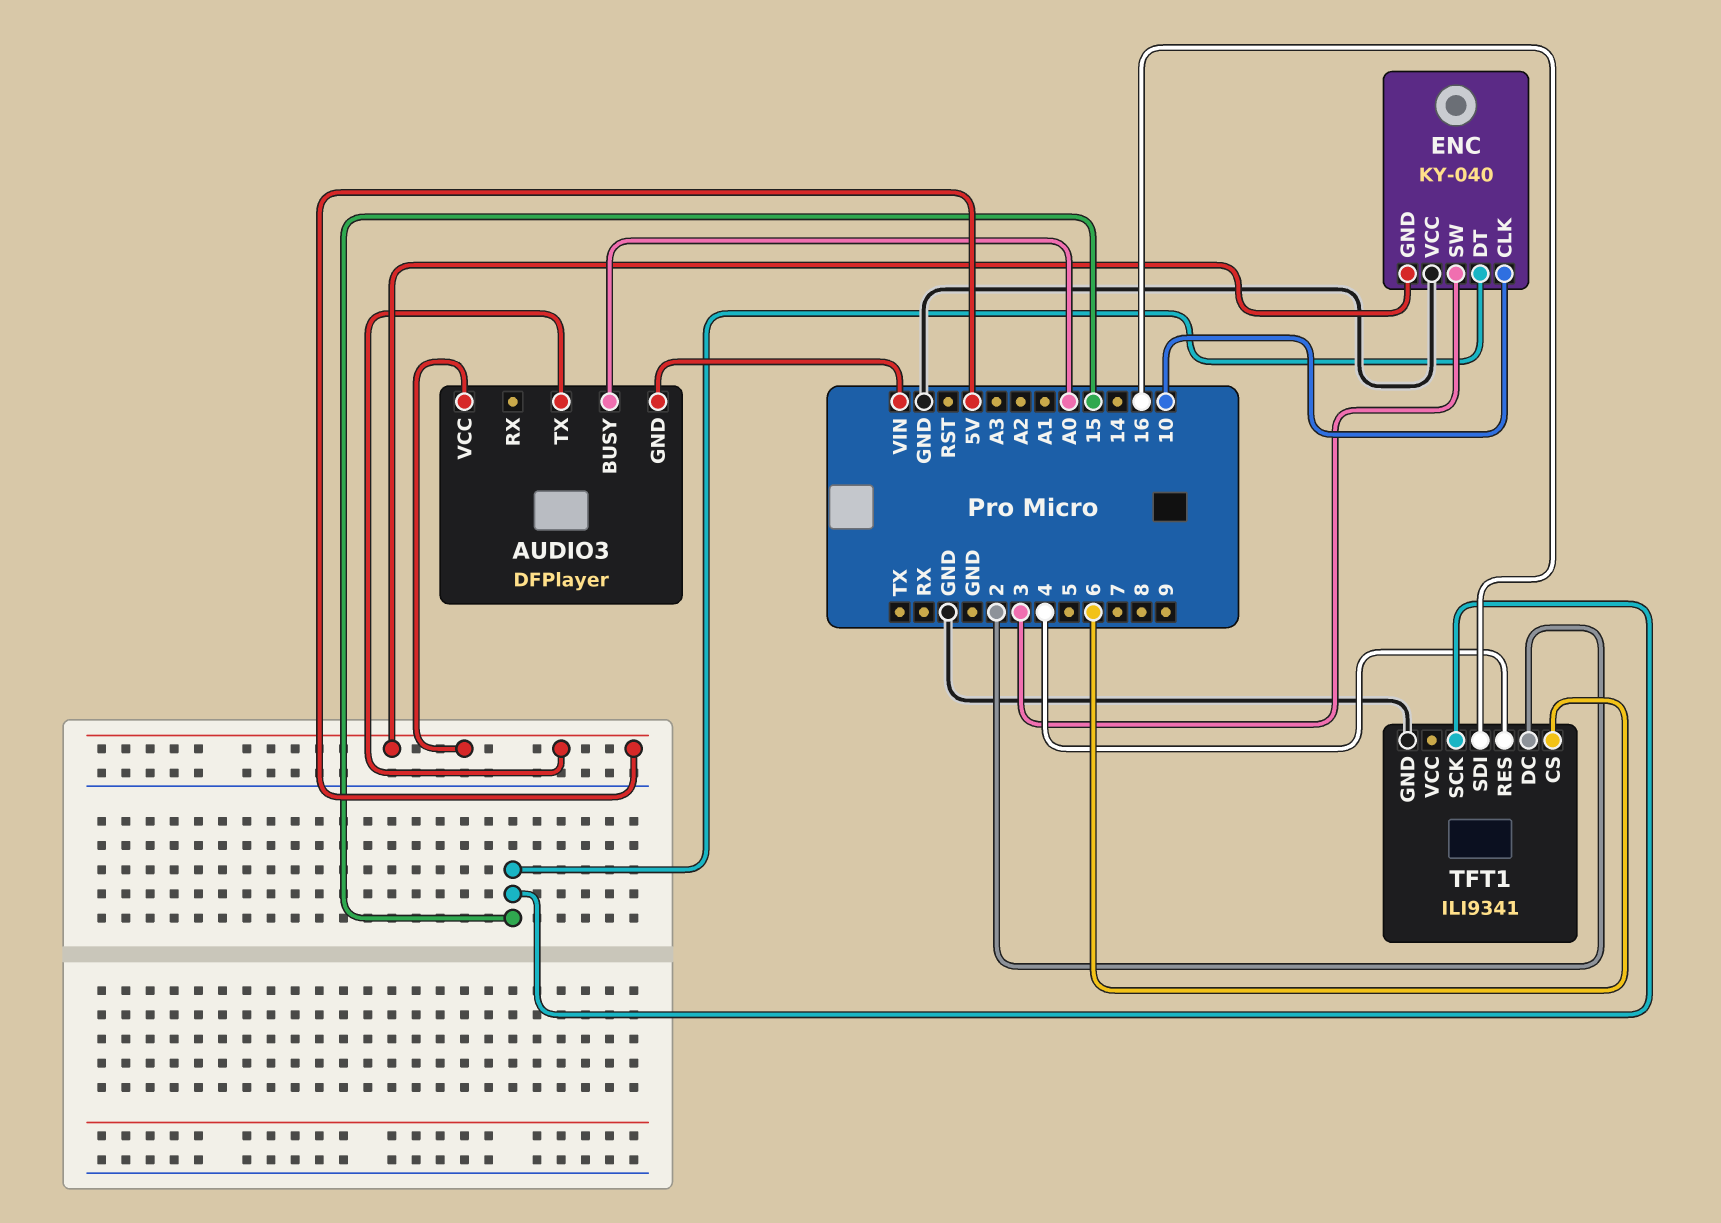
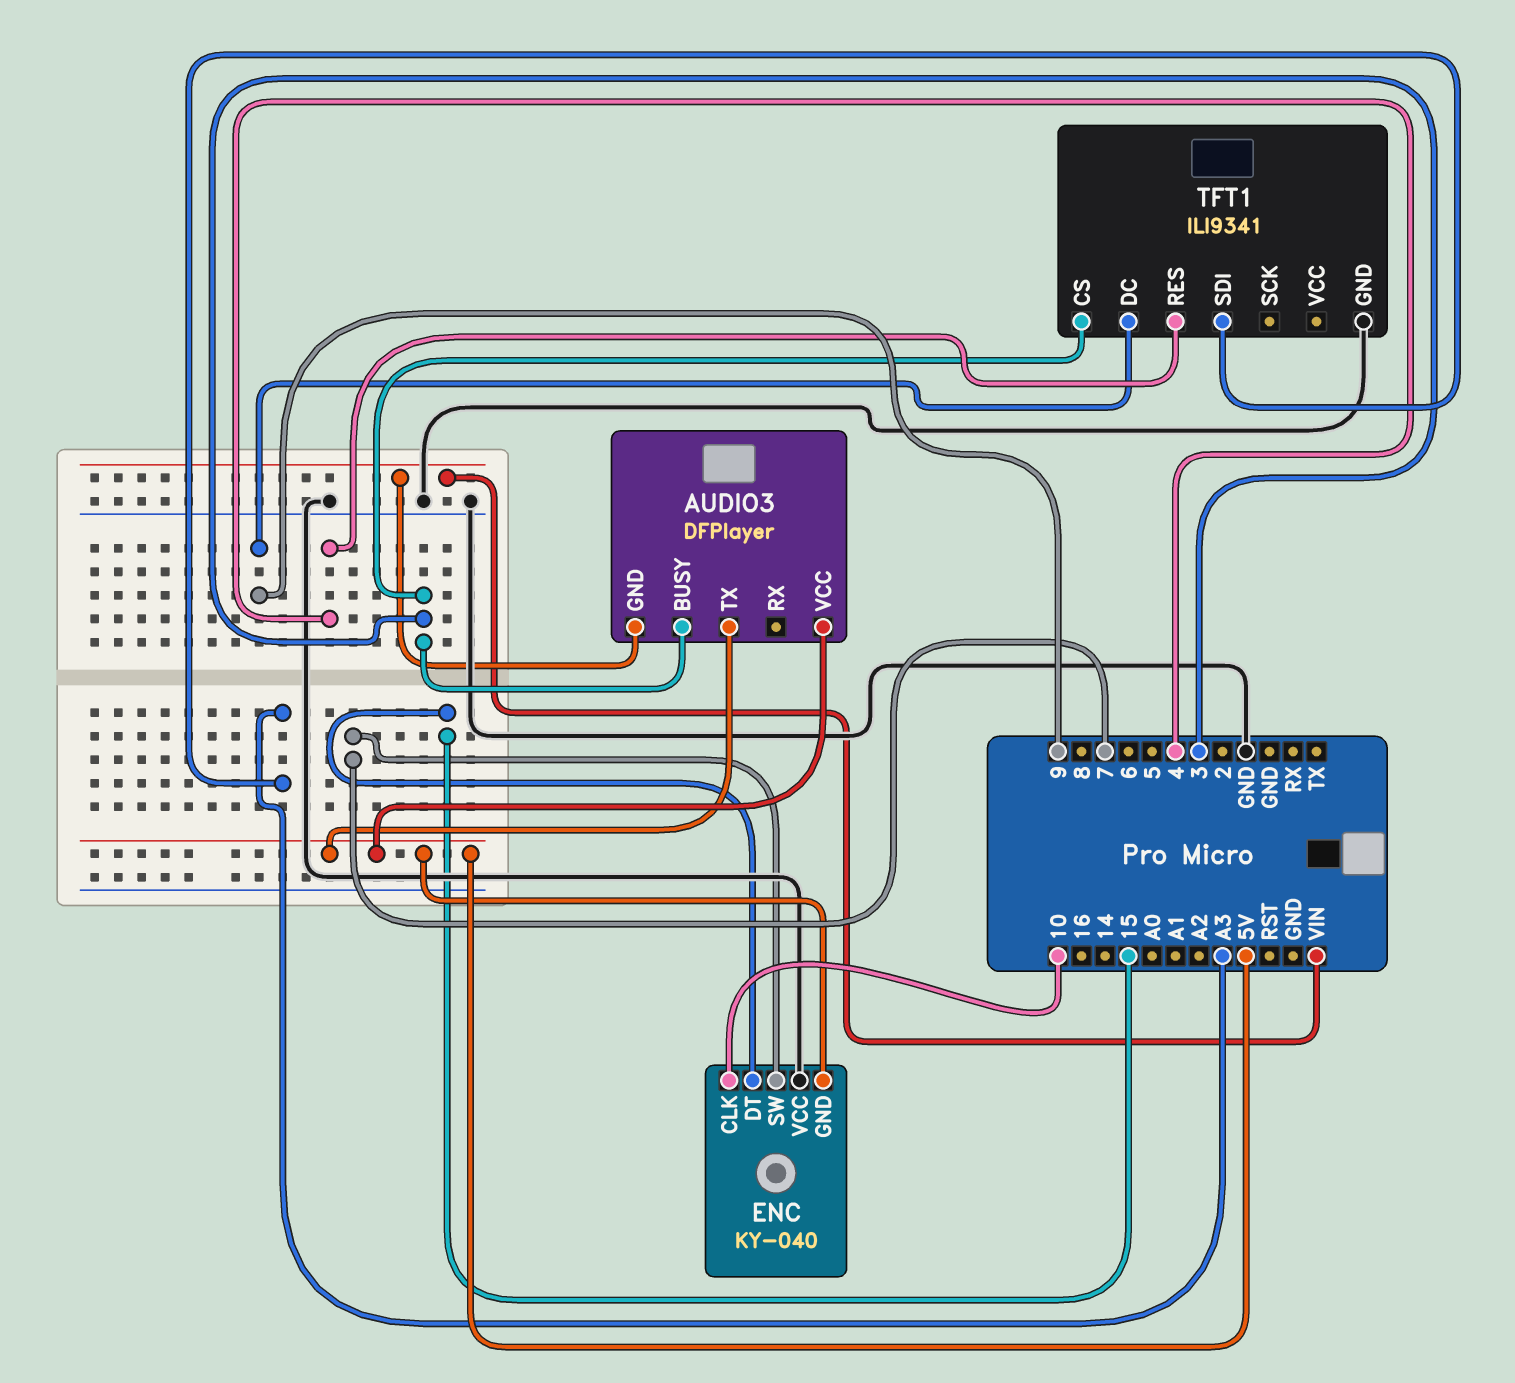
AUDIO3 pin BUSY: A0 -> 3
ENC pin SW: 3 -> 7
TFT1 pin CS: 6 -> 3
TFT1 pin DC: 2 -> 9
TFT1 pin SCK: 15 -> none
TFT1 pin SDI: 16 -> A3

